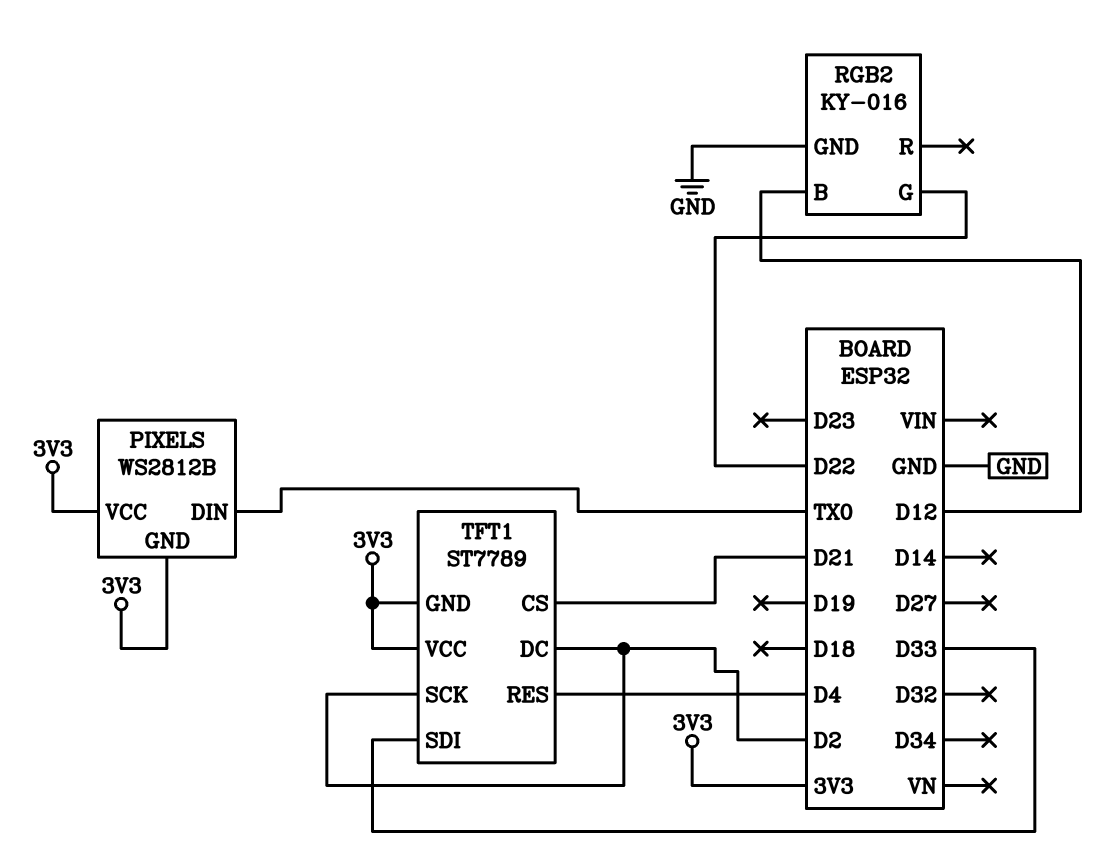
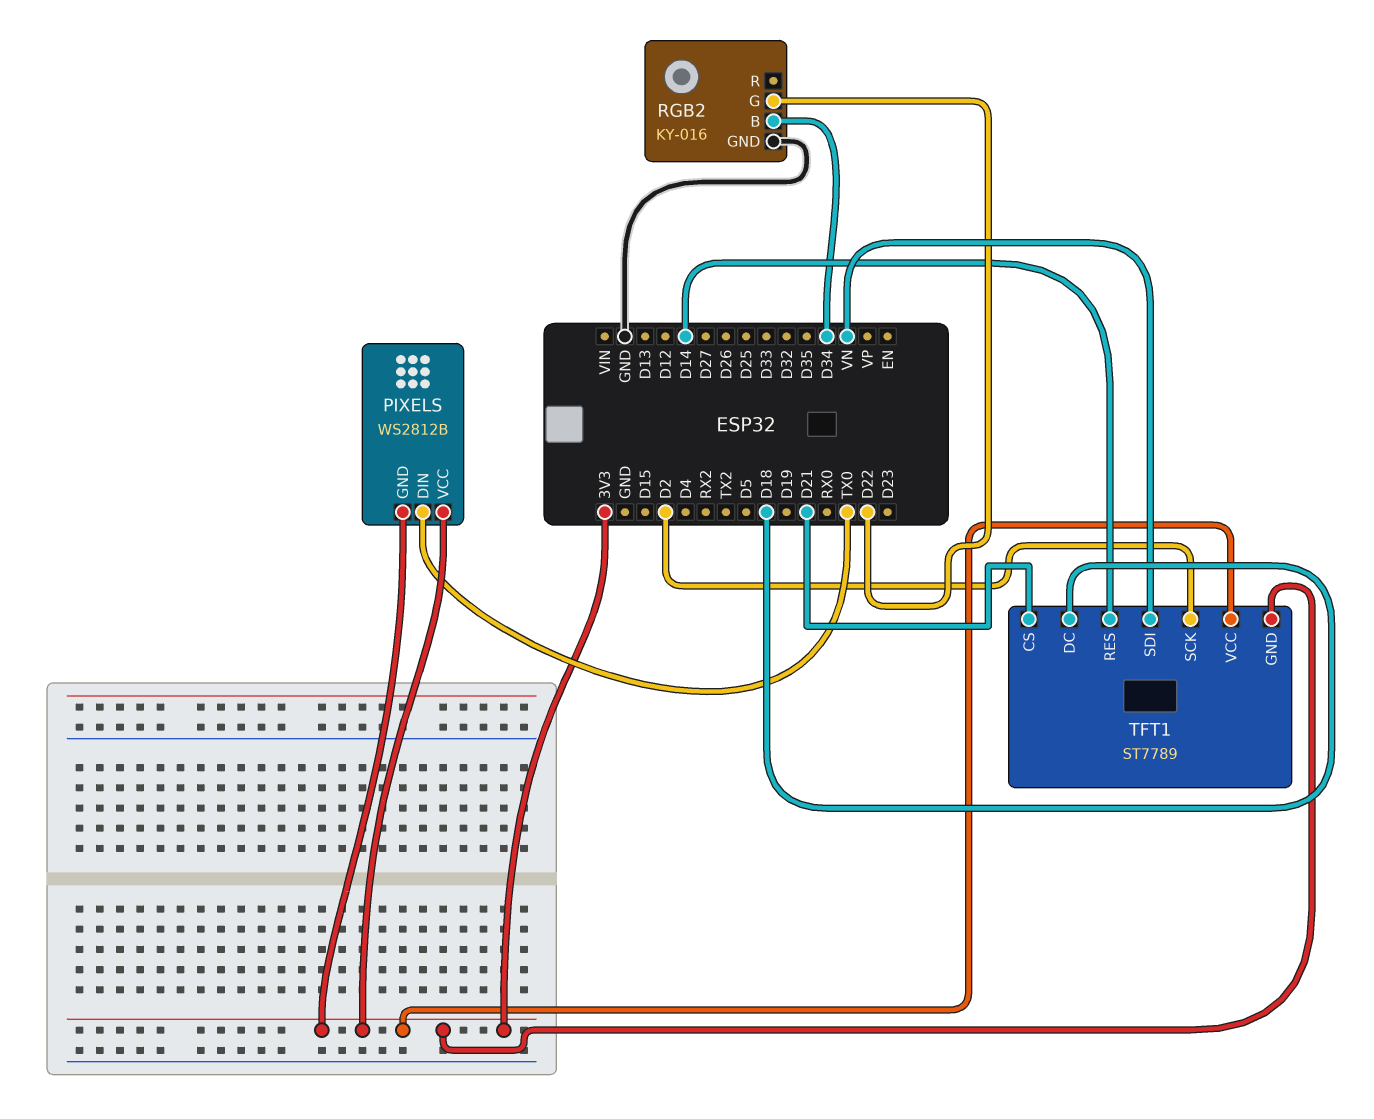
RGB2 pin B: D12 -> D34
TFT1 pin DC: D2 -> D18
TFT1 pin RES: D4 -> D14
TFT1 pin SDI: D33 -> VN

